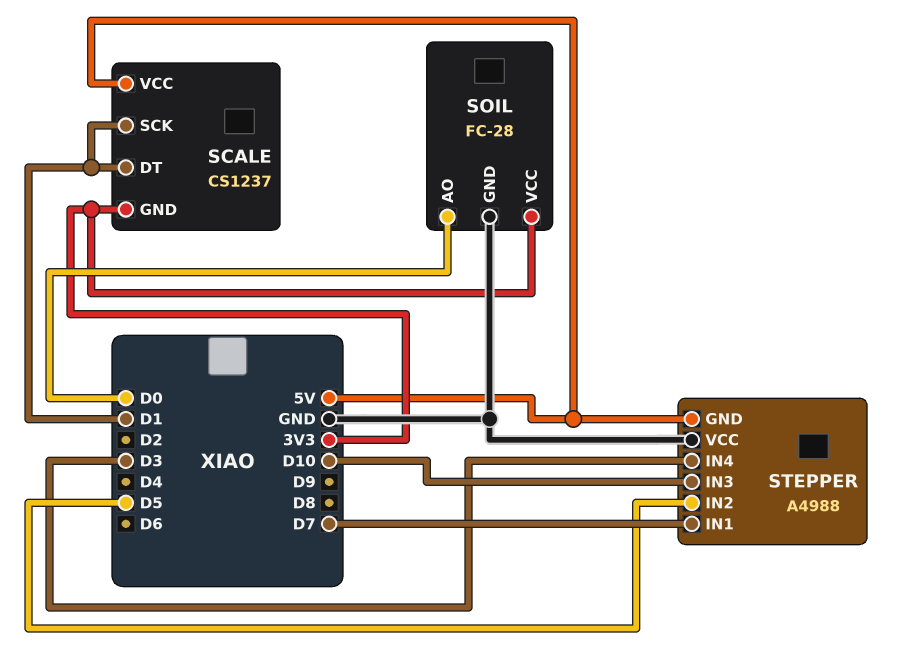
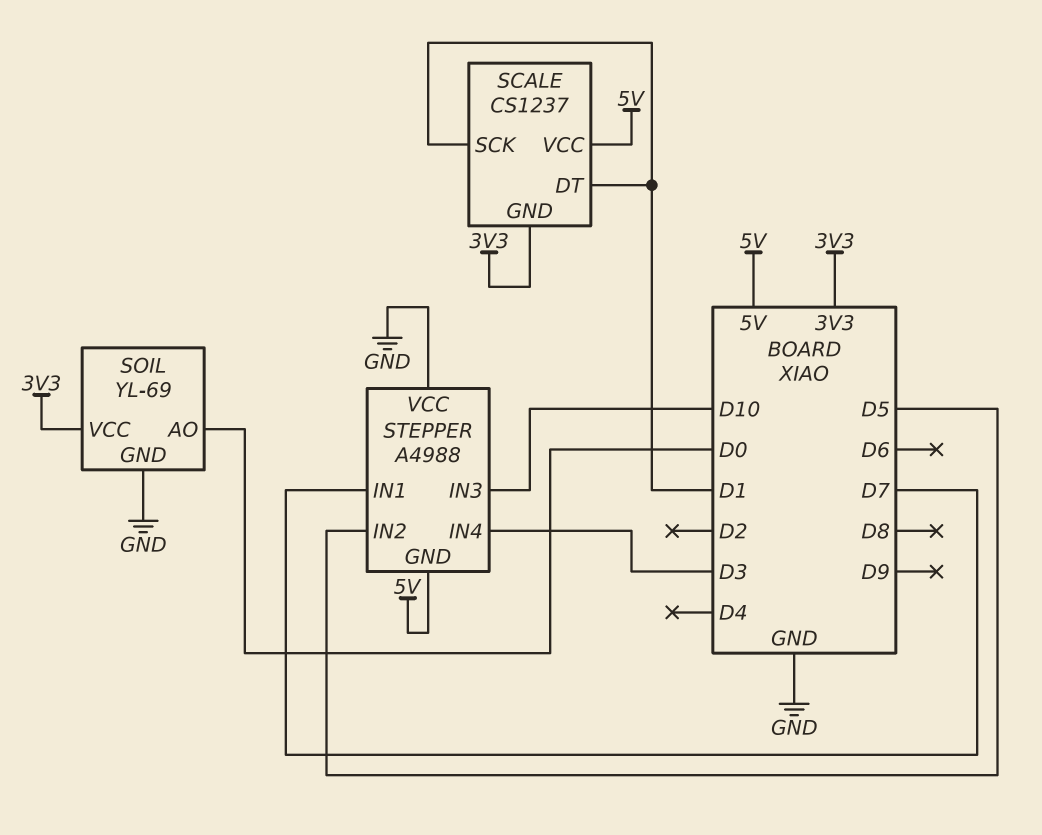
SOIL: FC-28 -> YL-69

